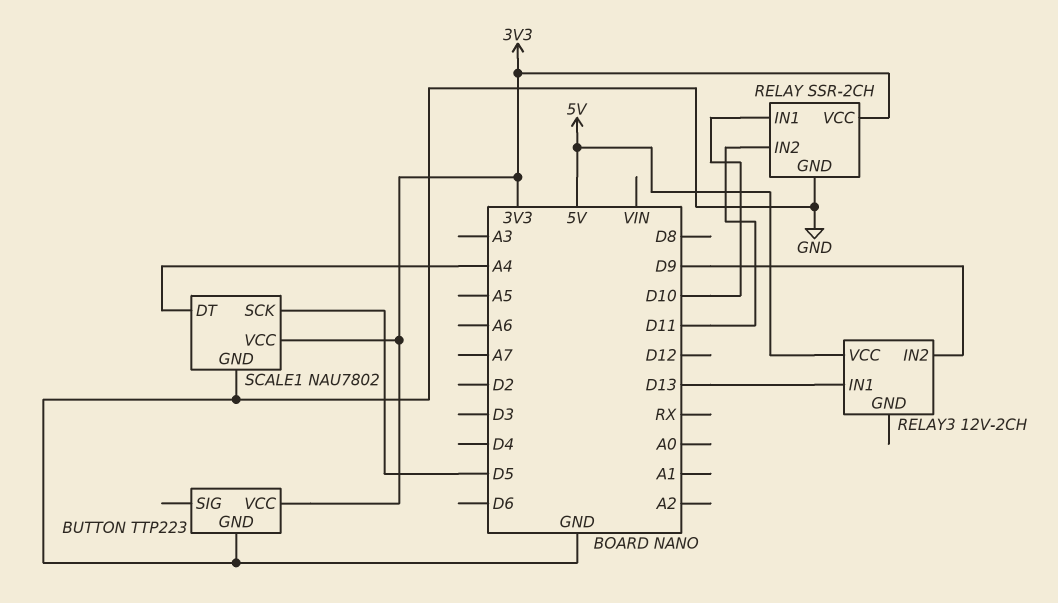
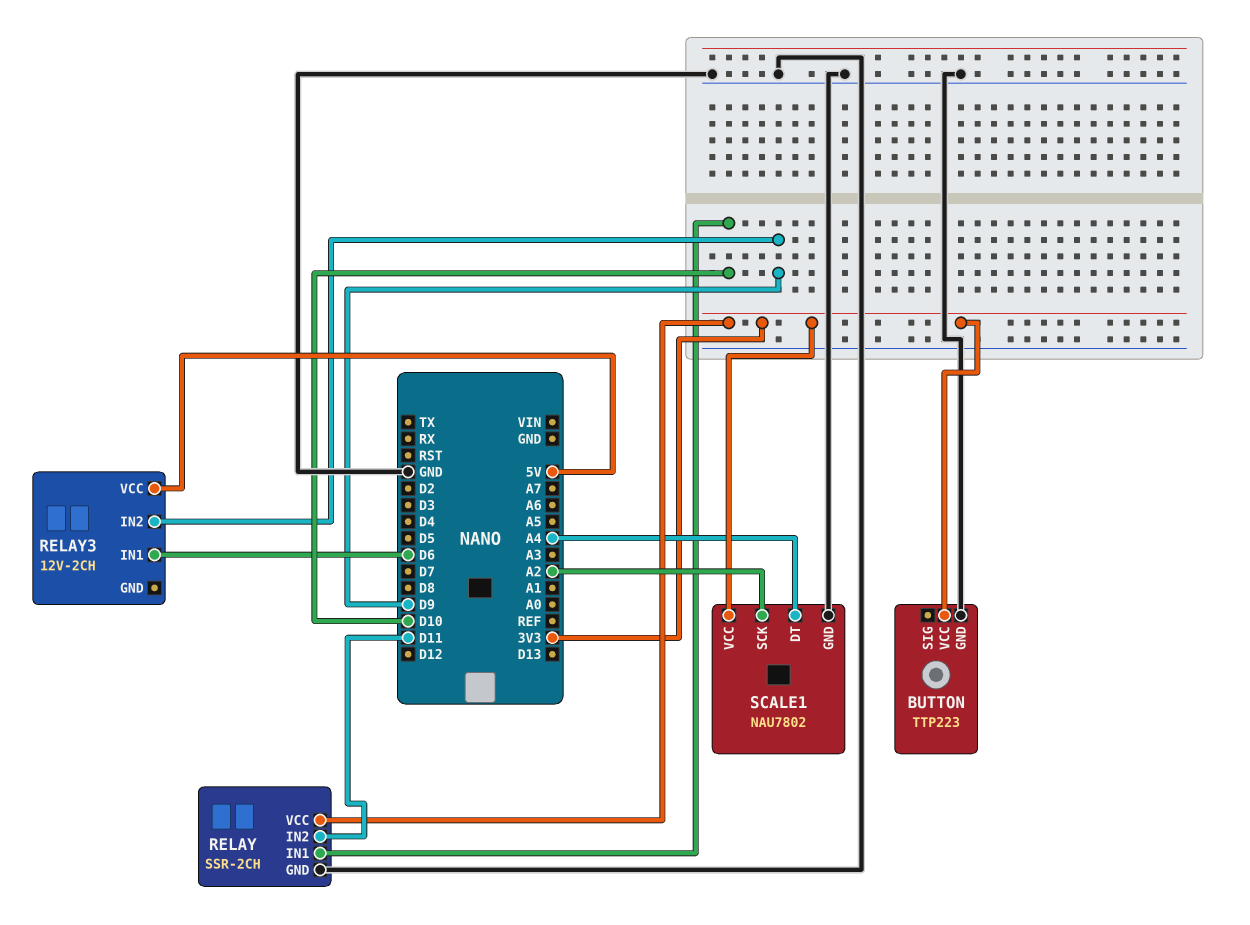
RELAY3 pin IN1: D13 -> D6
SCALE1 pin SCK: D5 -> A2

